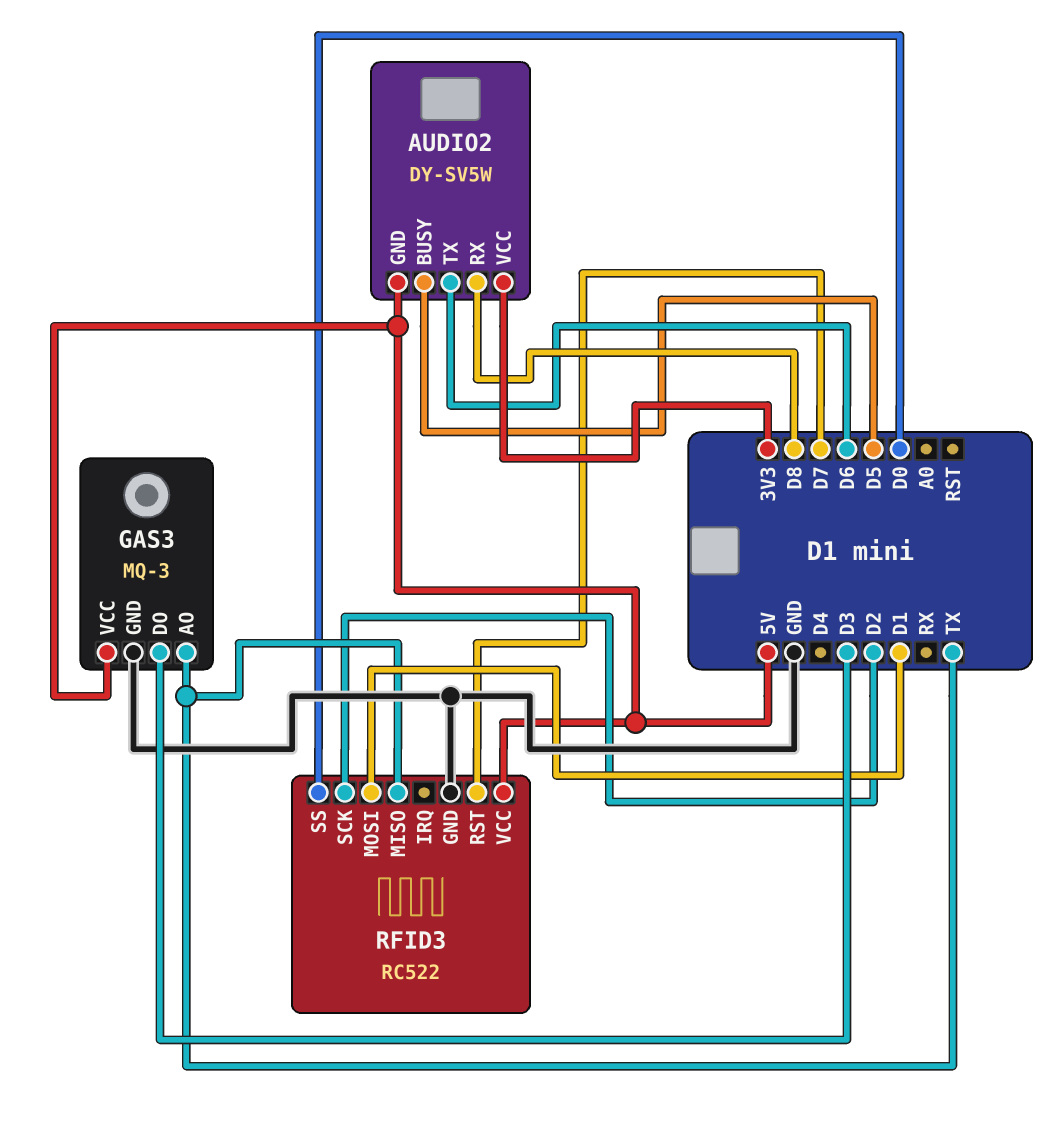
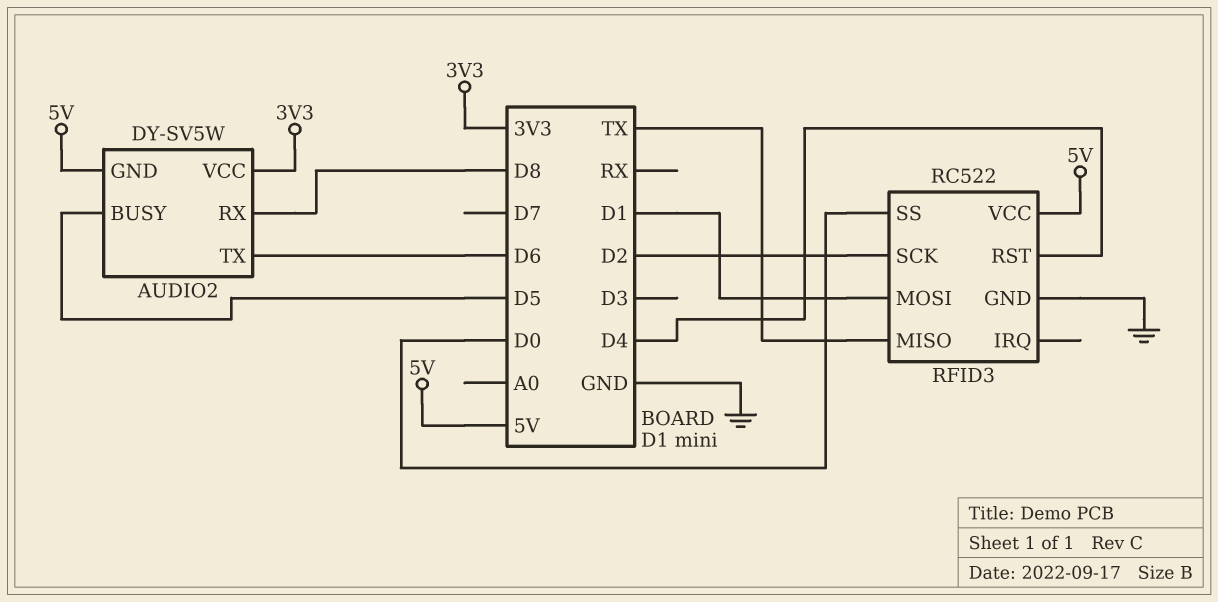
GAS3: MQ-3 -> none
GAS3 pin AO: TX -> none
GAS3 pin DO: D3 -> none
GAS3 pin GND: GND -> none
GAS3 pin VCC: 5V -> none
RFID3 pin RST: D7 -> D4

